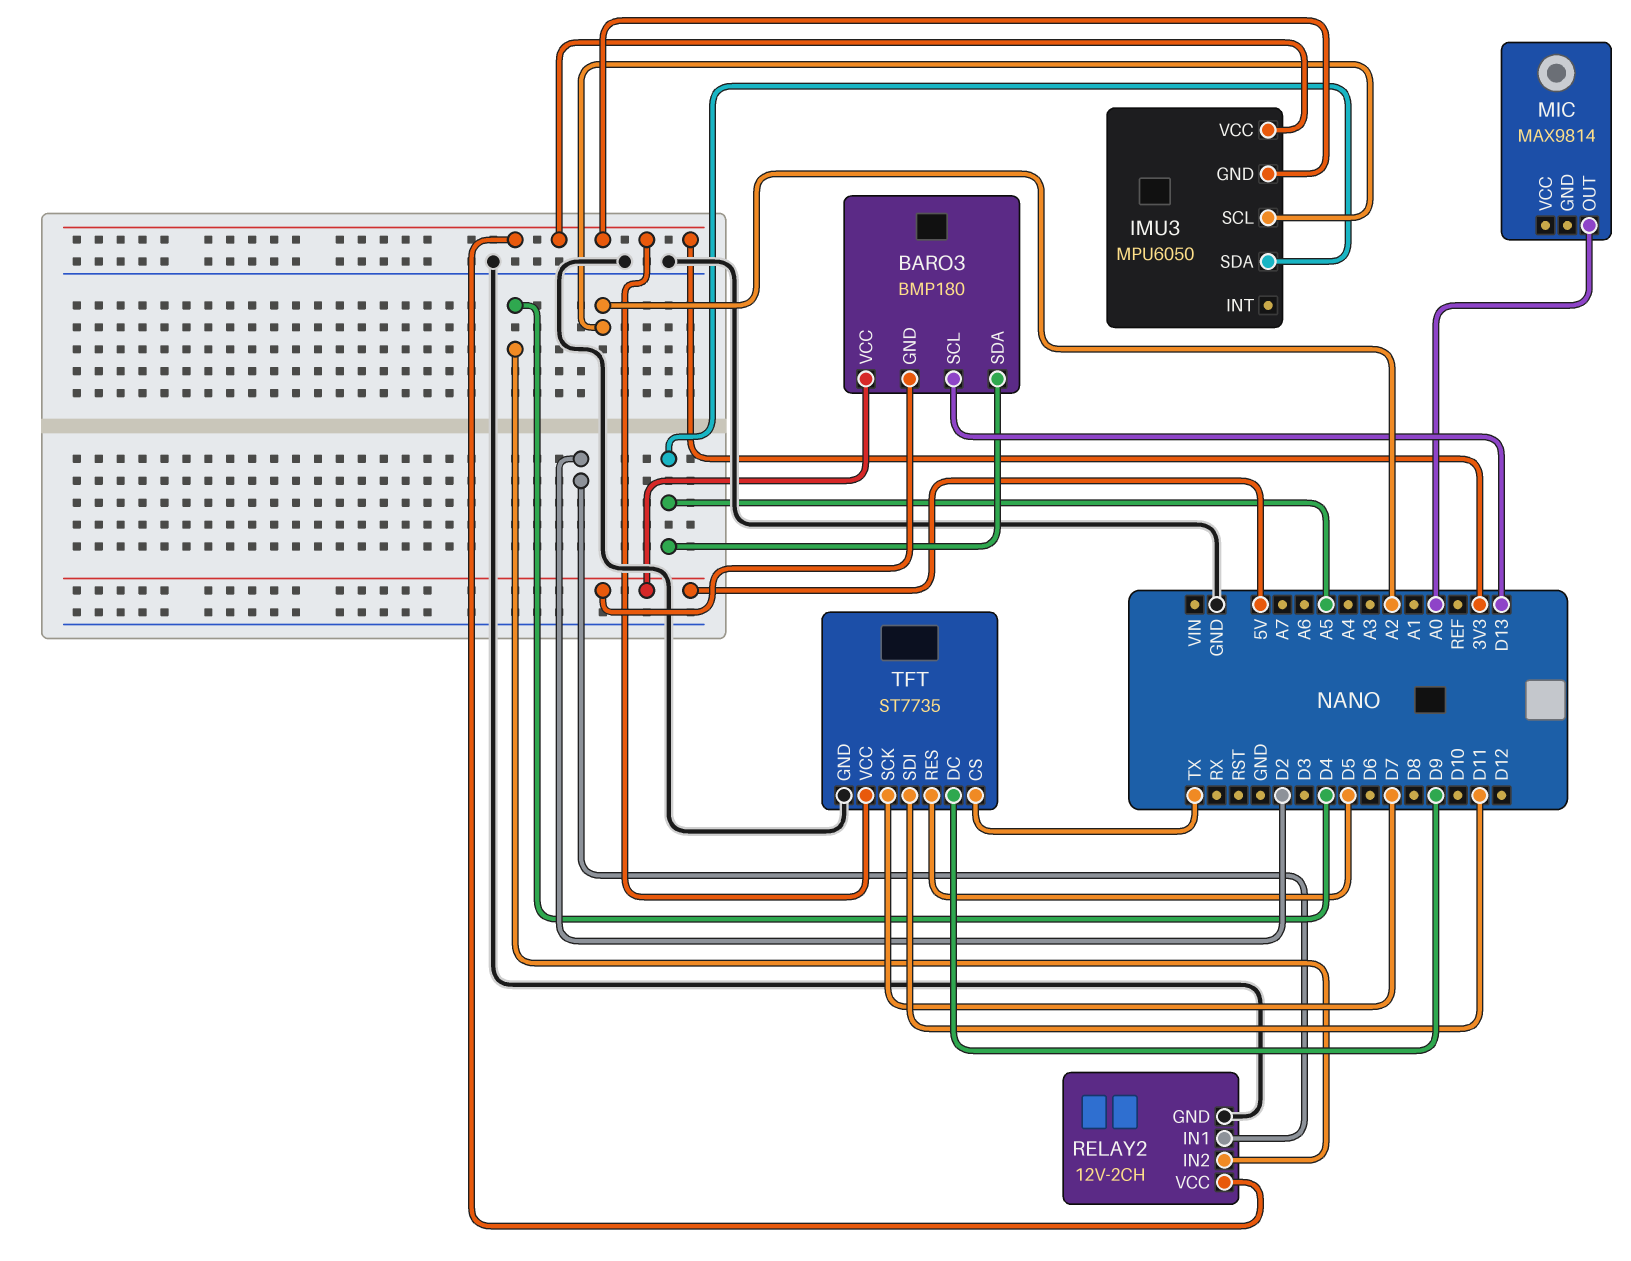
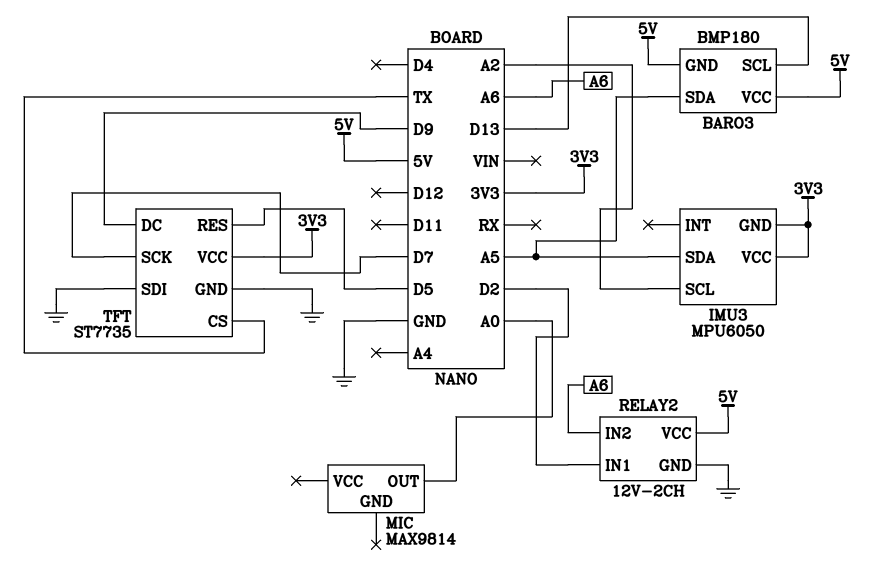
RELAY2 pin IN2: D4 -> A6
RELAY2 pin VCC: 3V3 -> 5V
TFT pin SDI: D11 -> GND

